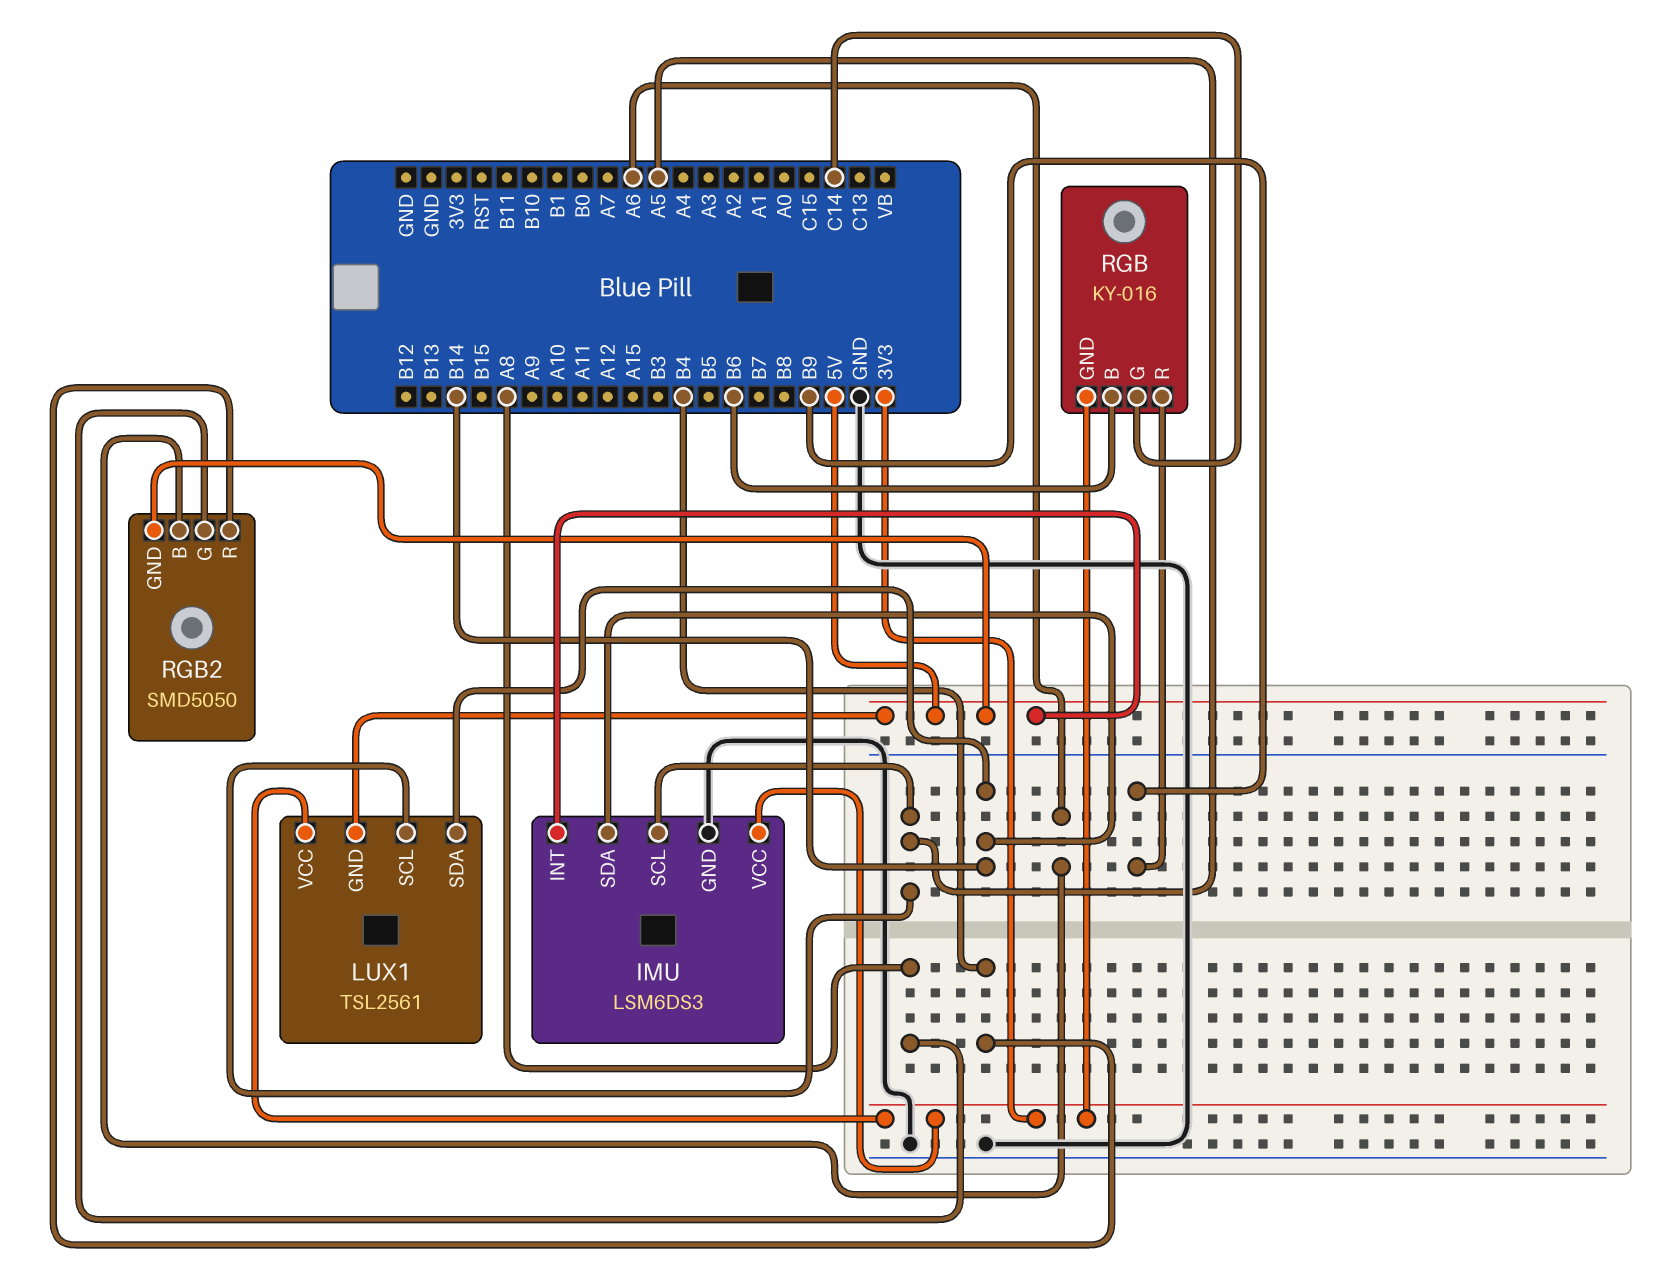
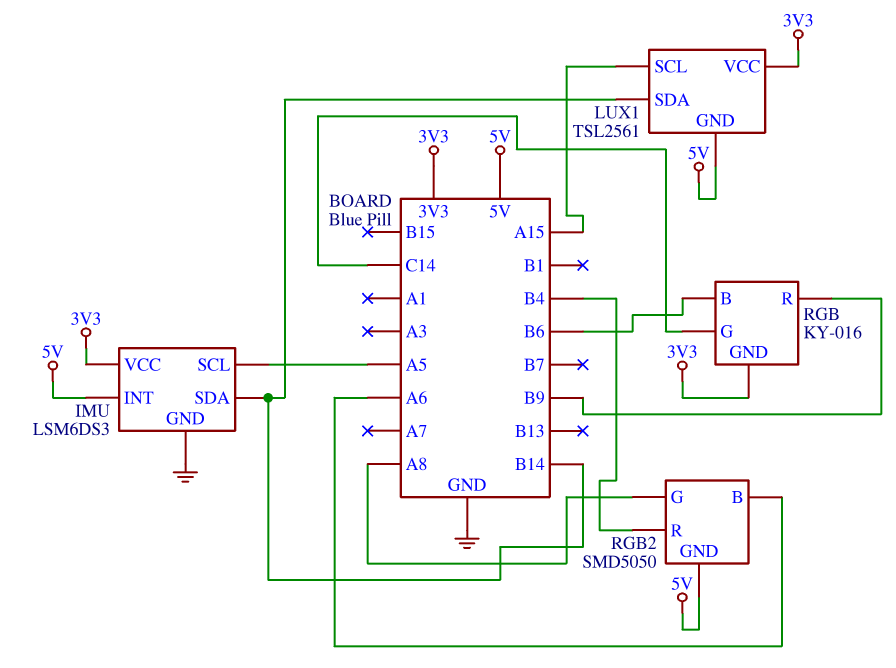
LUX1 pin SCL: A5 -> A15

